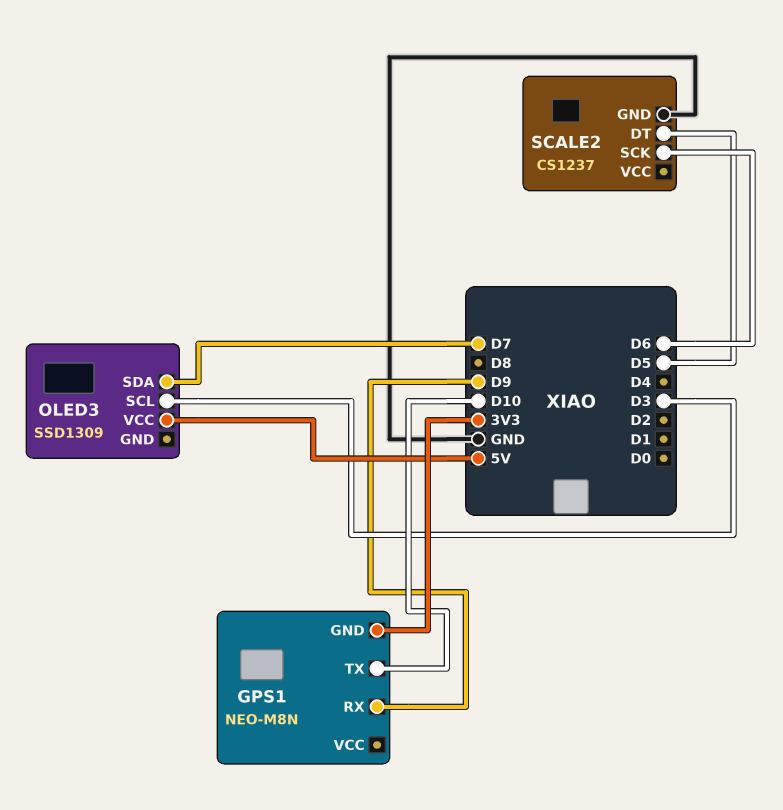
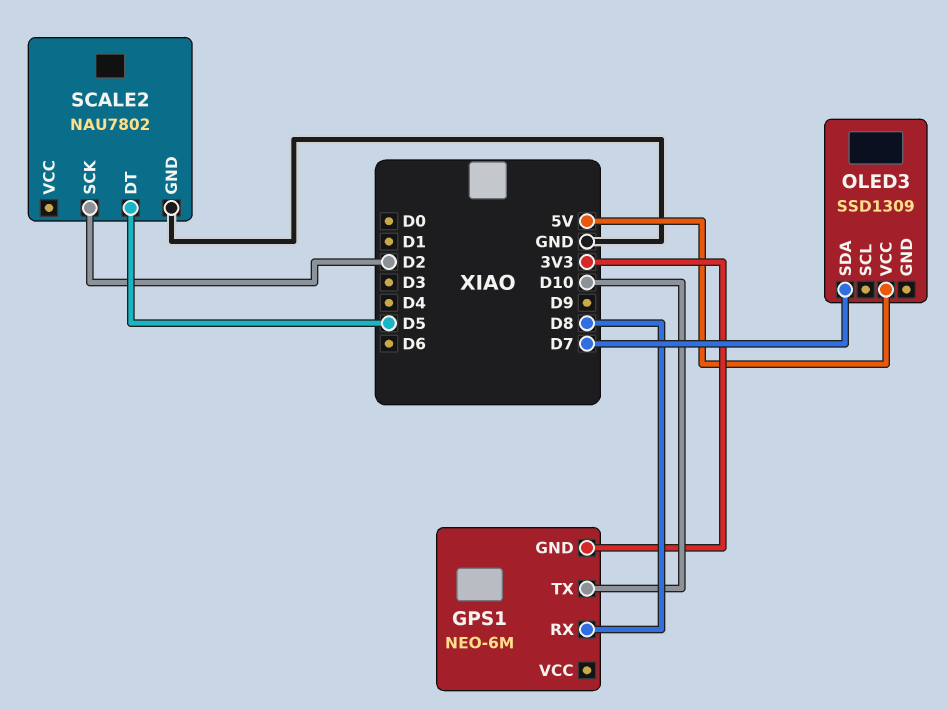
GPS1: NEO-M8N -> NEO-6M
GPS1 pin RX: D9 -> D8
OLED3 pin SCL: D3 -> none
SCALE2: CS1237 -> NAU7802
SCALE2 pin SCK: D6 -> D2

